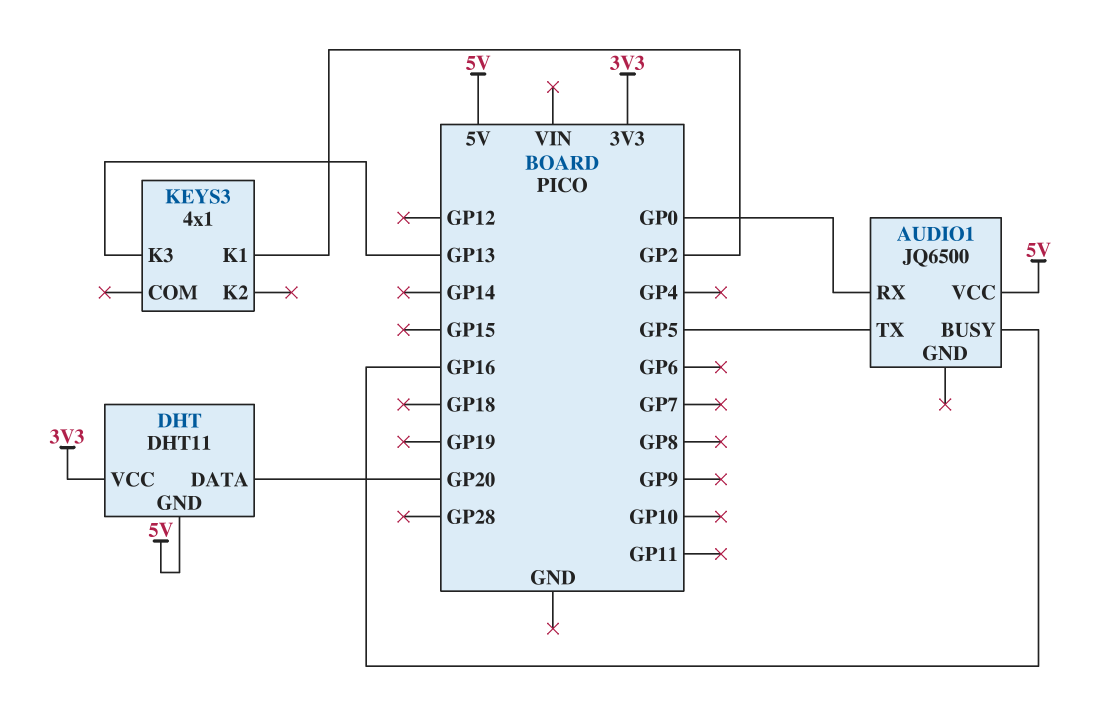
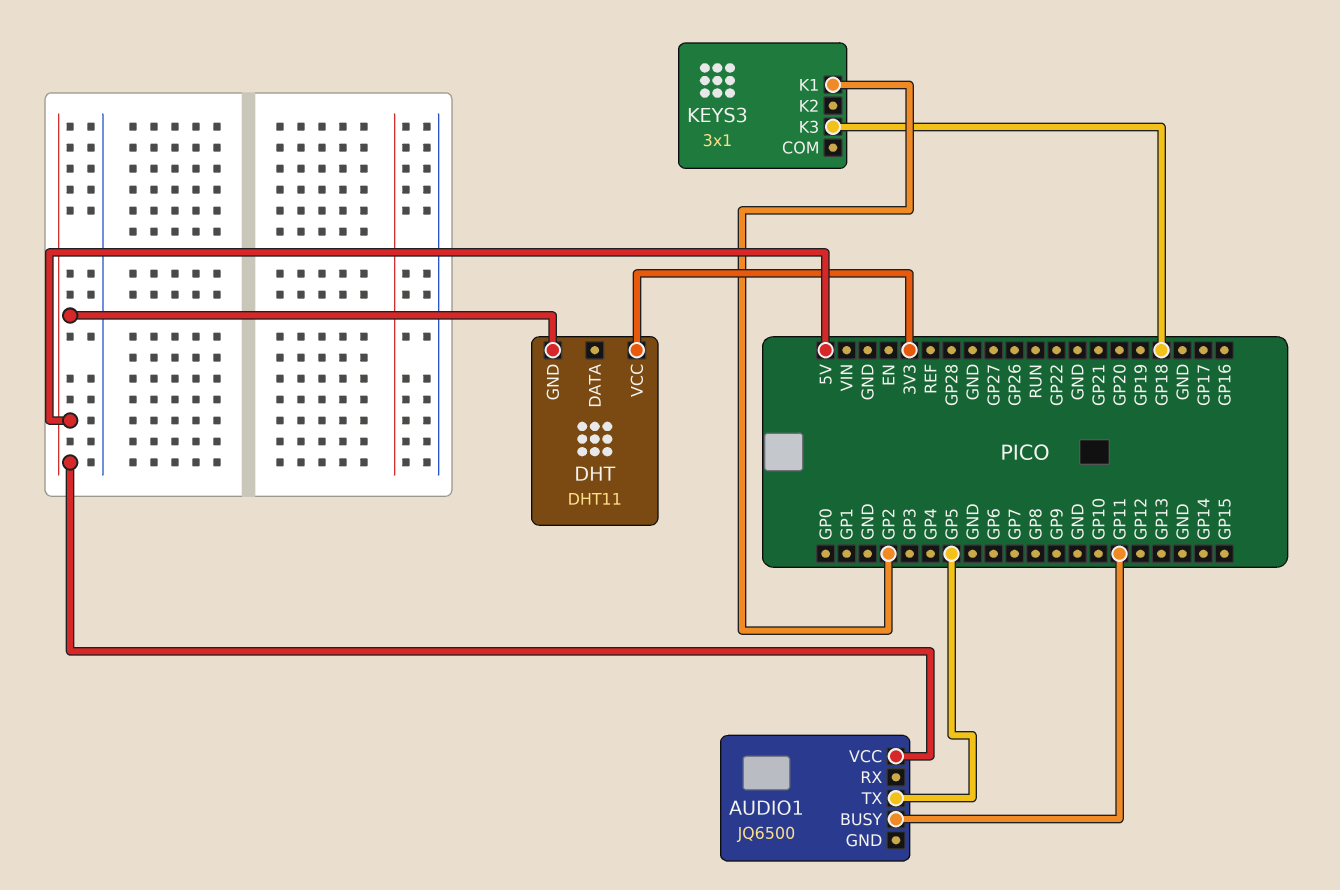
AUDIO1 pin BUSY: GP16 -> GP11
AUDIO1 pin RX: GP0 -> none
DHT pin DATA: GP20 -> none
KEYS3: 4x1 -> 3x1
KEYS3 pin K3: GP13 -> GP18

